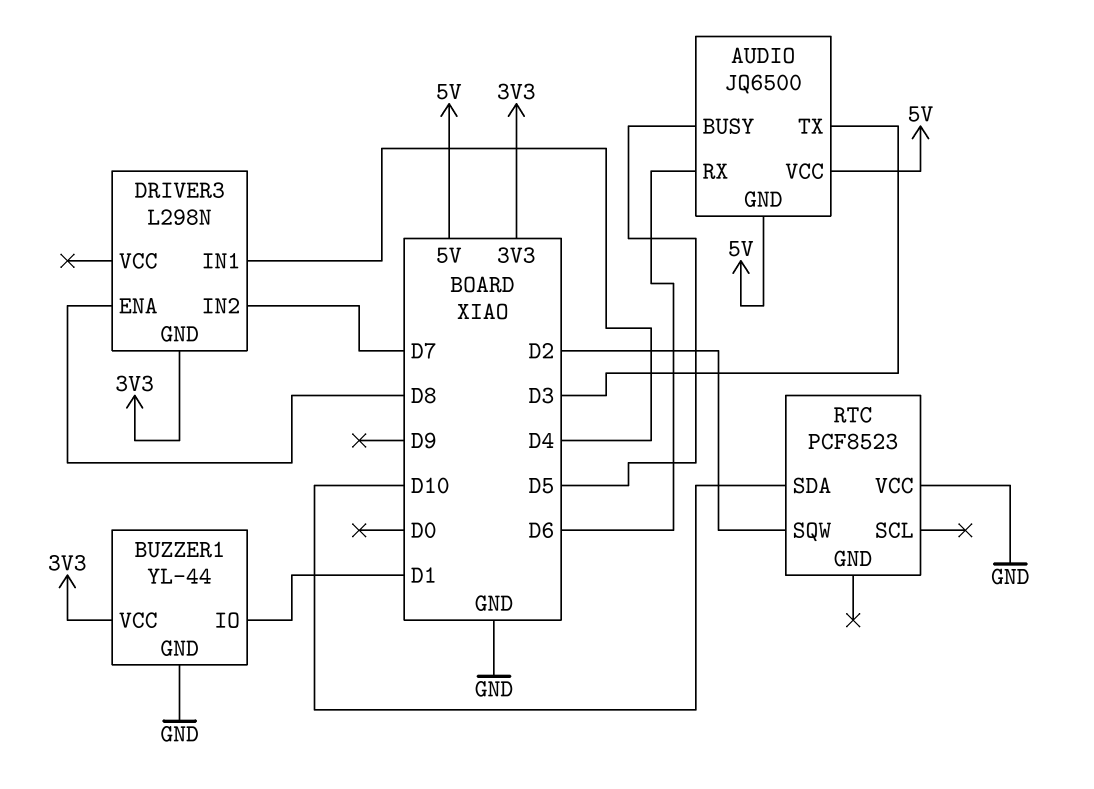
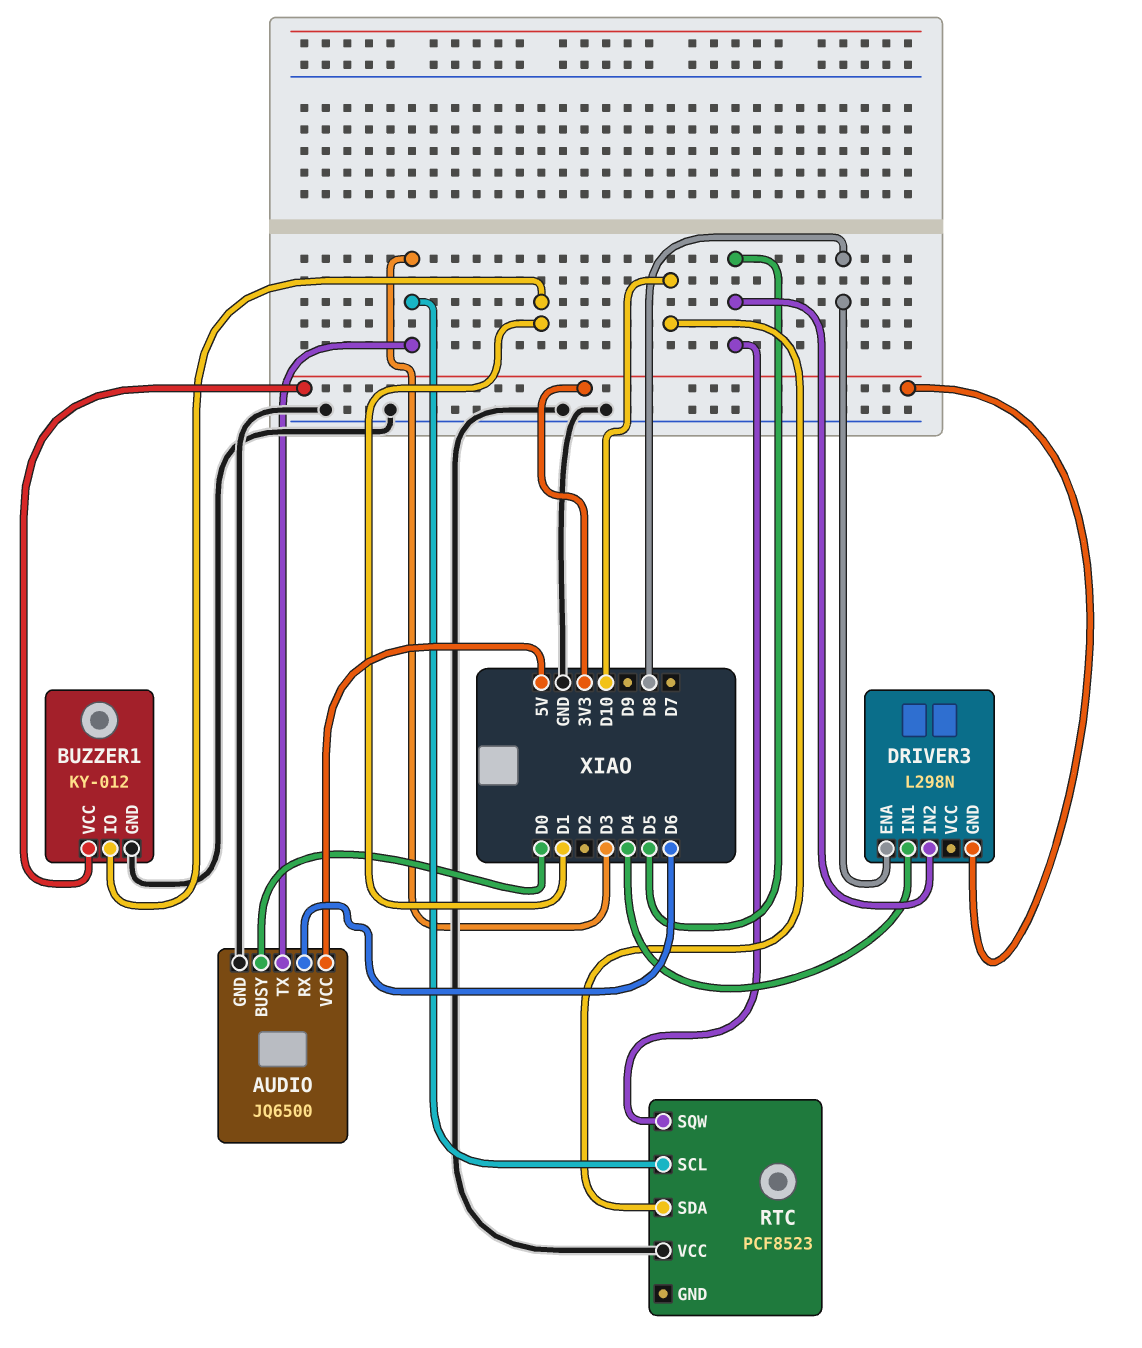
AUDIO pin BUSY: D5 -> D0
AUDIO pin GND: 5V -> GND
BUZZER1: YL-44 -> KY-012
DRIVER3 pin IN2: D7 -> D5
RTC pin SCL: none -> D3
RTC pin SQW: D2 -> D5

